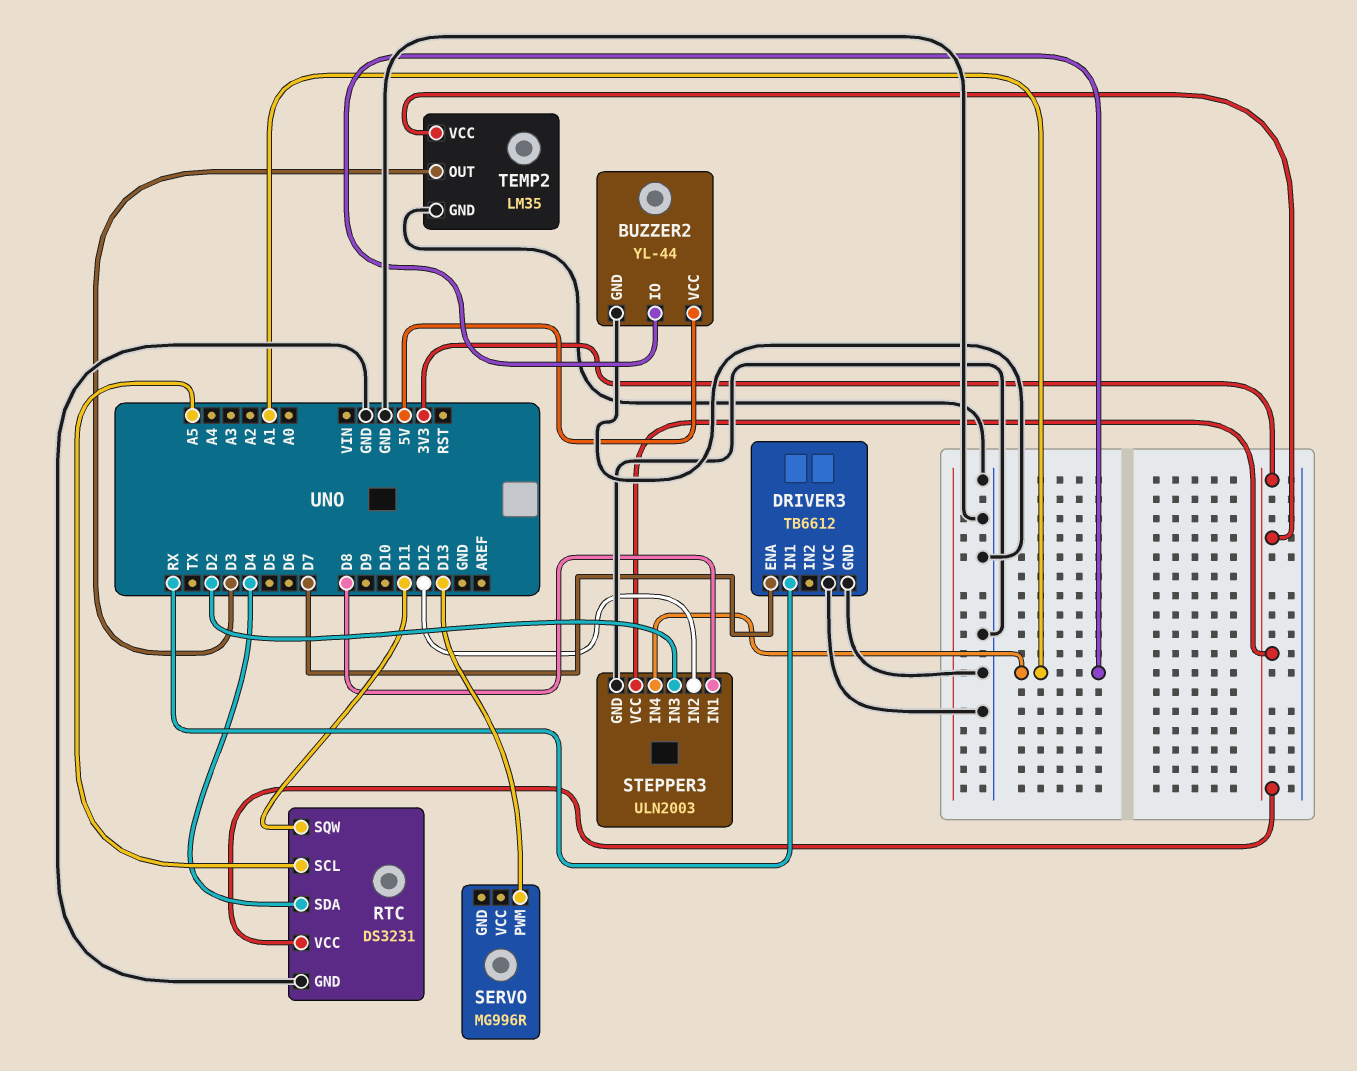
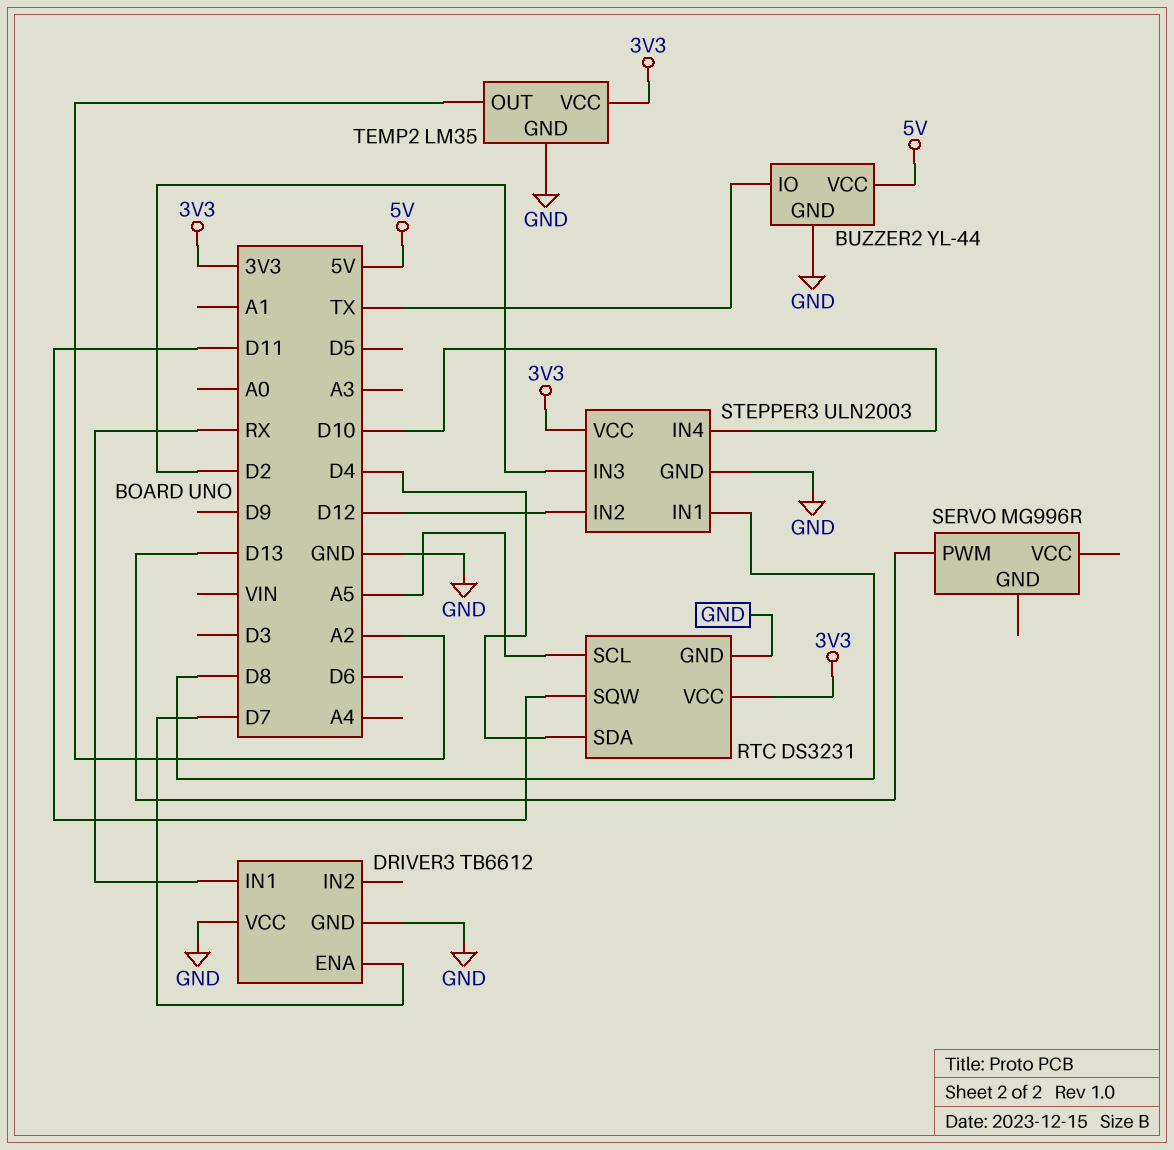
BUZZER2 pin IO: A1 -> TX
STEPPER3 pin IN4: A1 -> D10
TEMP2 pin OUT: D3 -> A2

